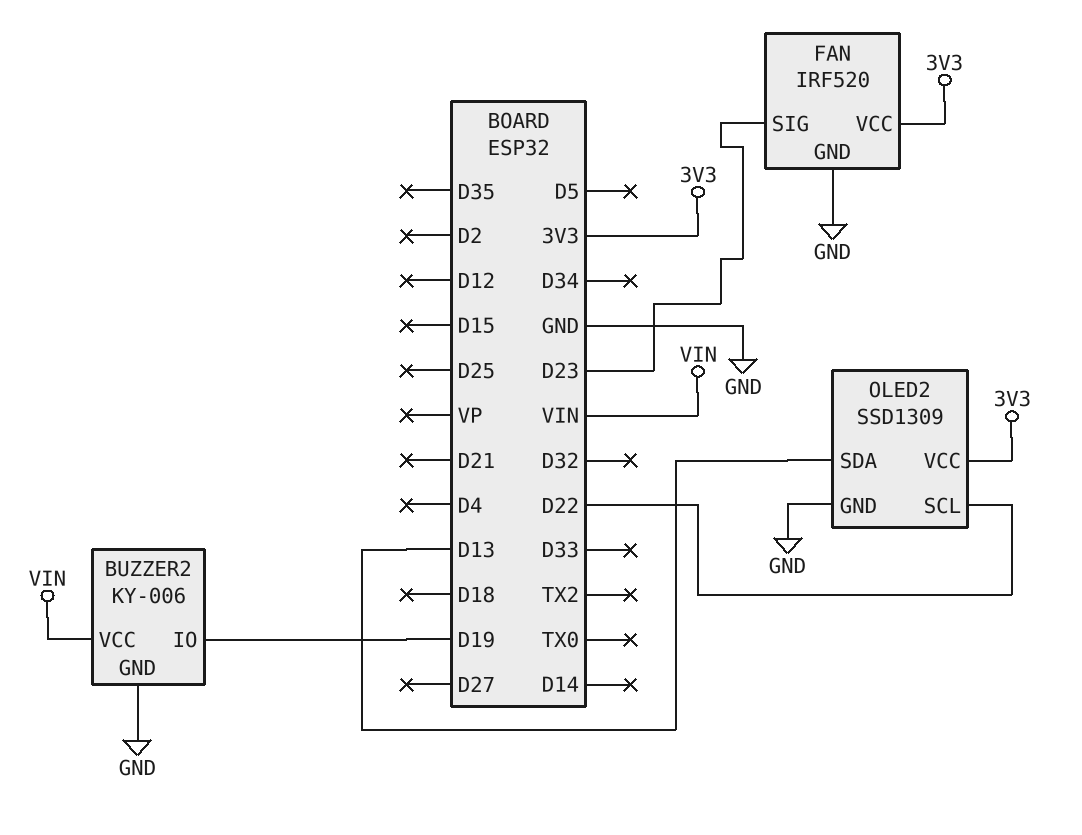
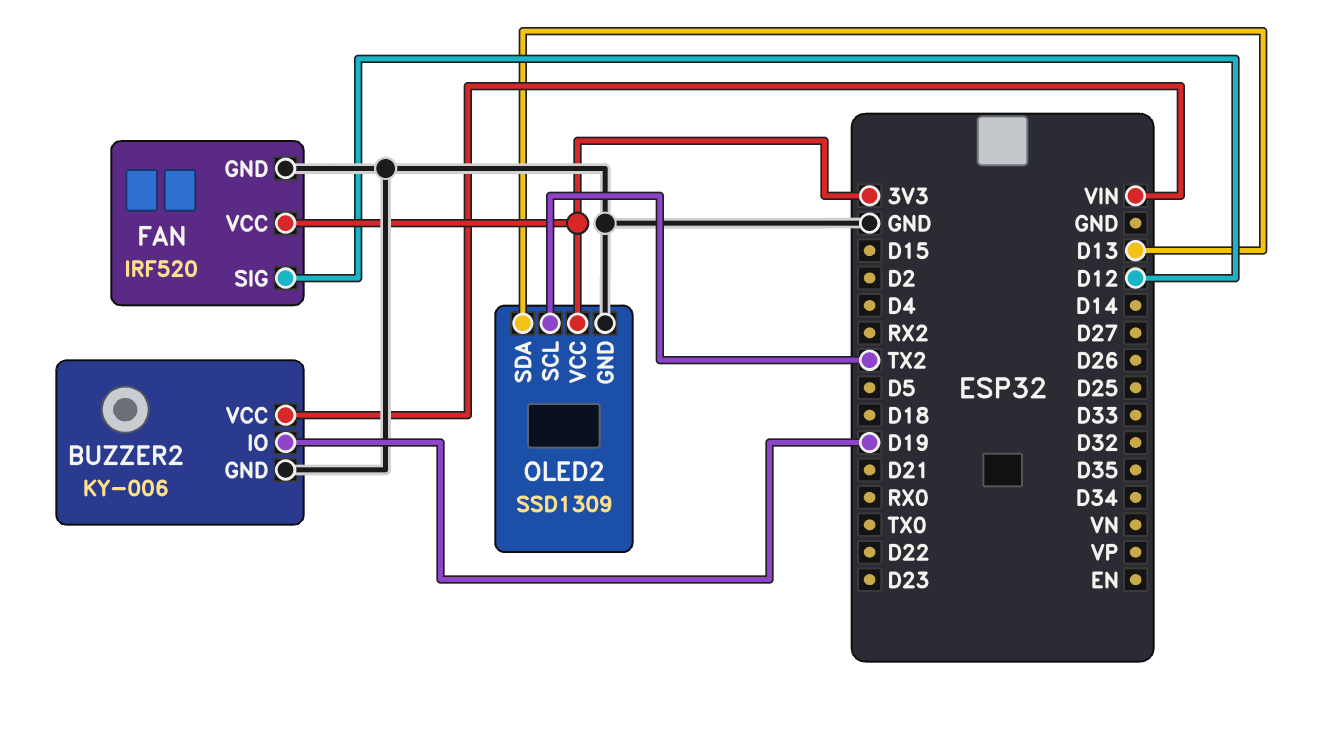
FAN pin SIG: D23 -> D12
OLED2 pin SCL: D22 -> TX2

